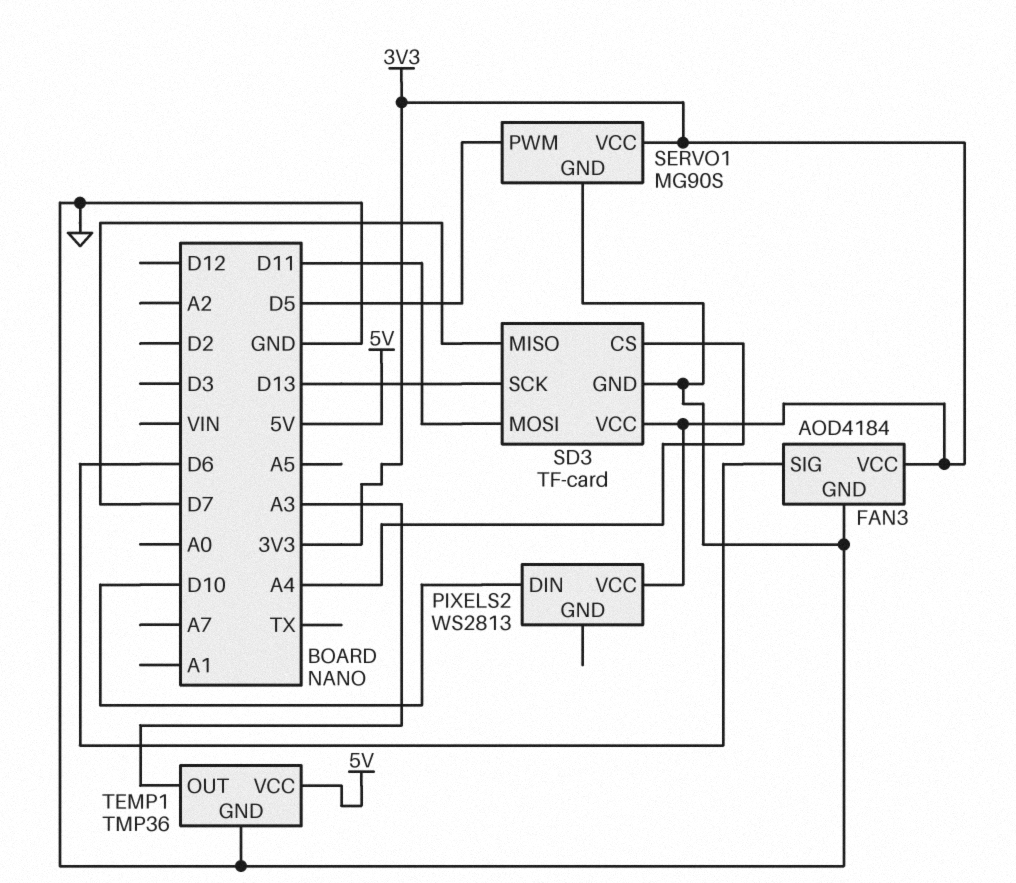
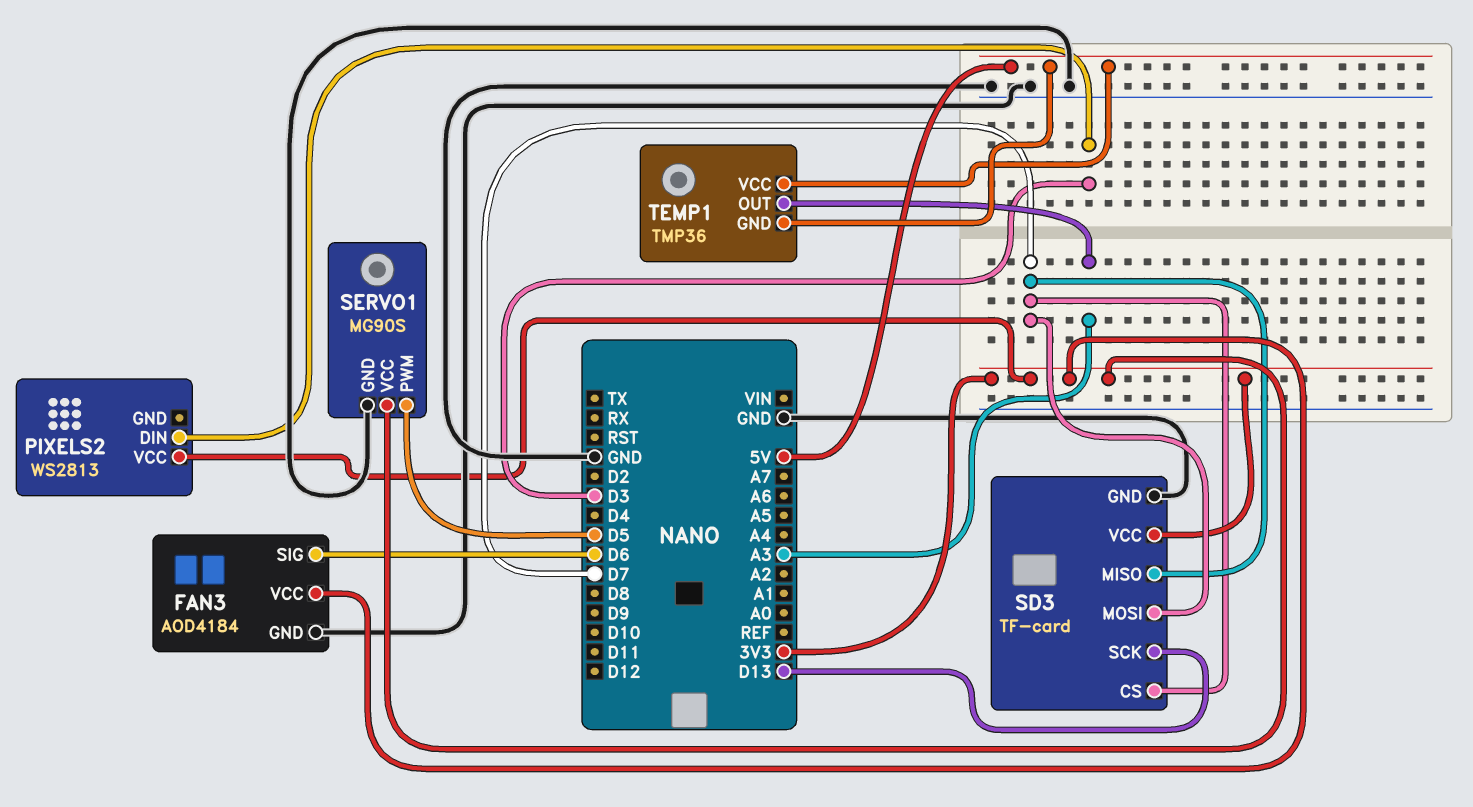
PIXELS2 pin DIN: D10 -> D3
SD3 pin CS: A4 -> D7
SD3 pin MOSI: D11 -> D7
TEMP1 pin GND: GND -> 5V

